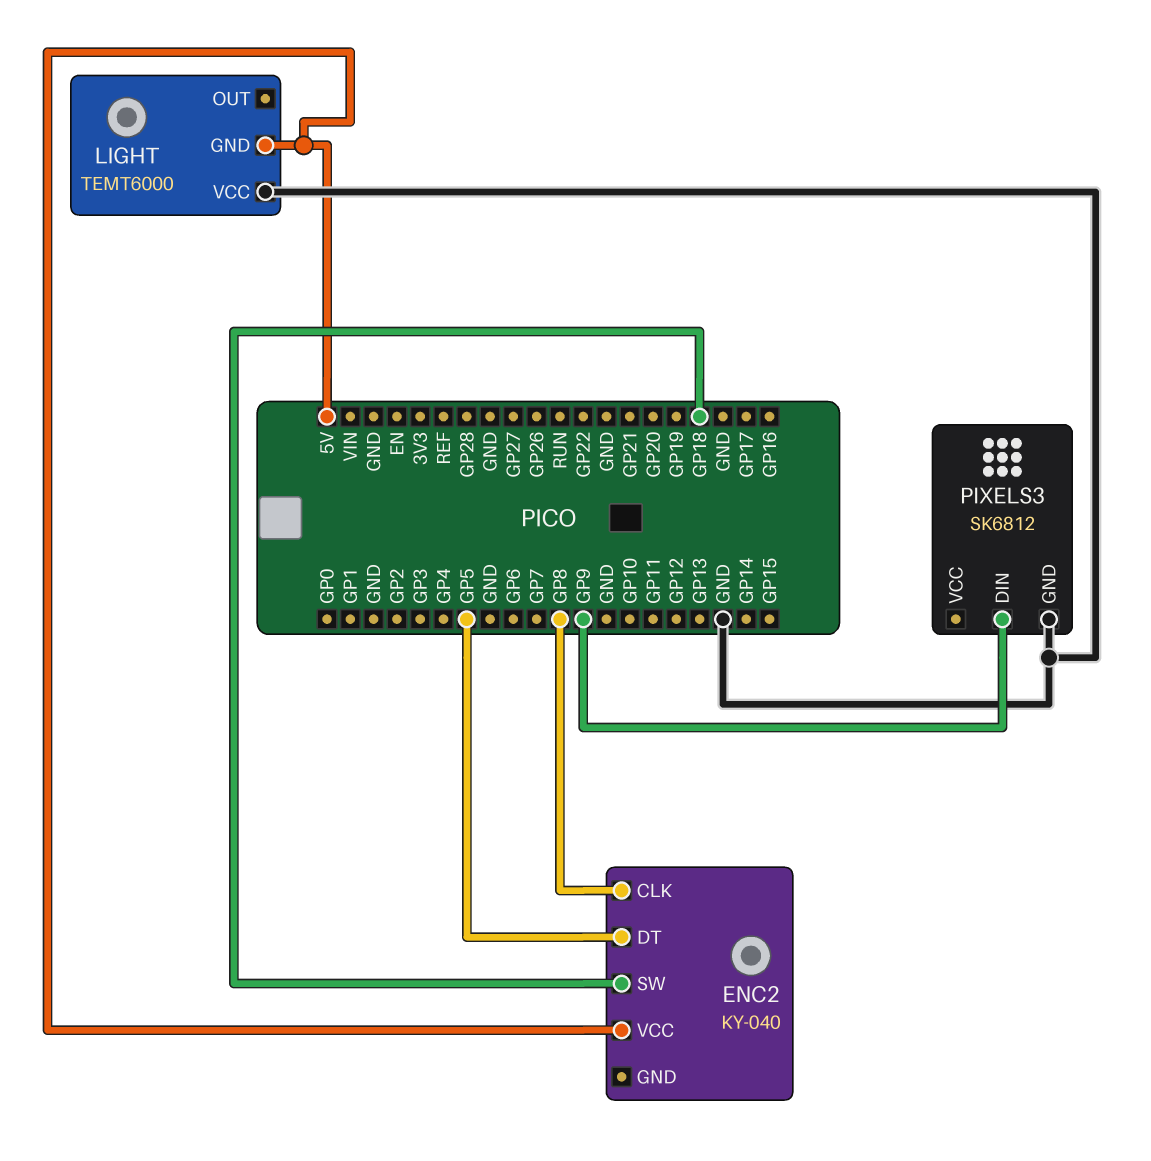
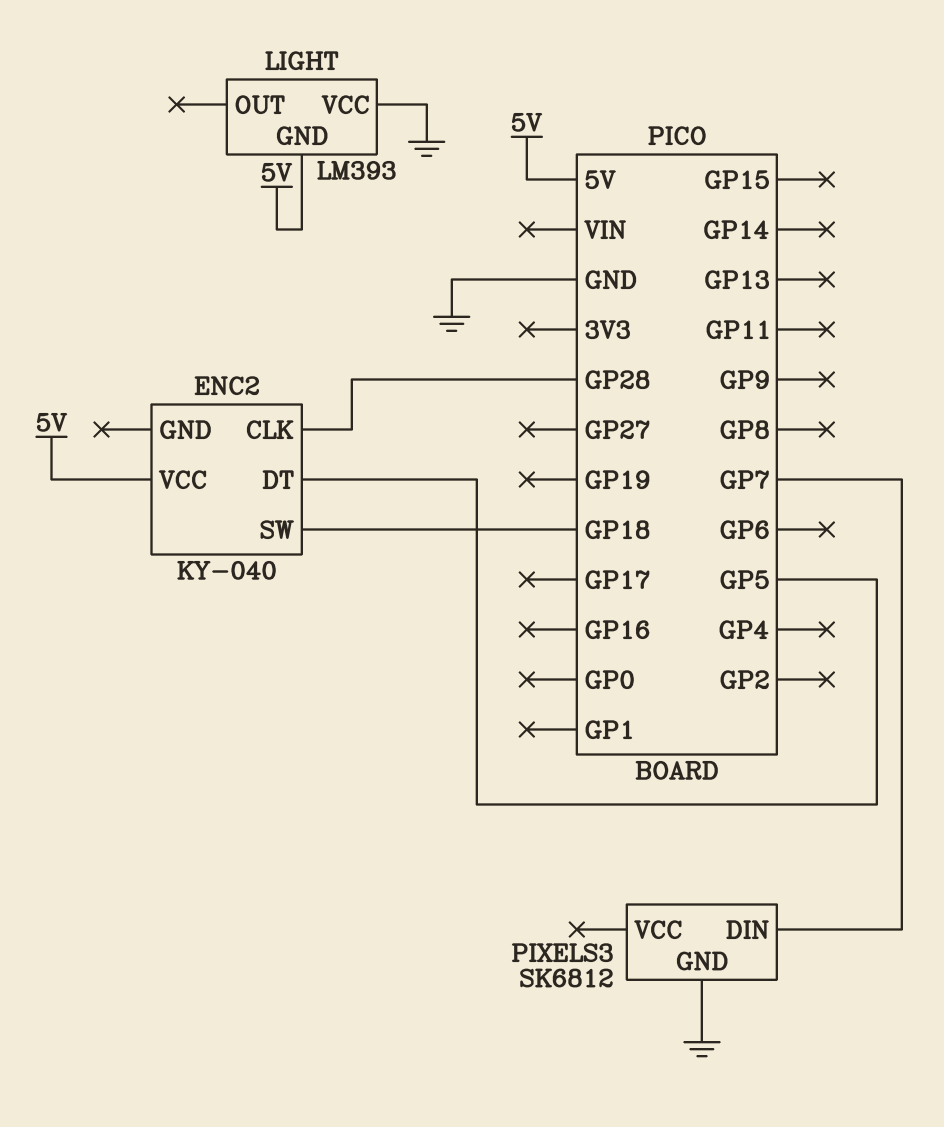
ENC2 pin CLK: GP8 -> GP28
LIGHT: TEMT6000 -> LM393
PIXELS3 pin DIN: GP9 -> GP7

